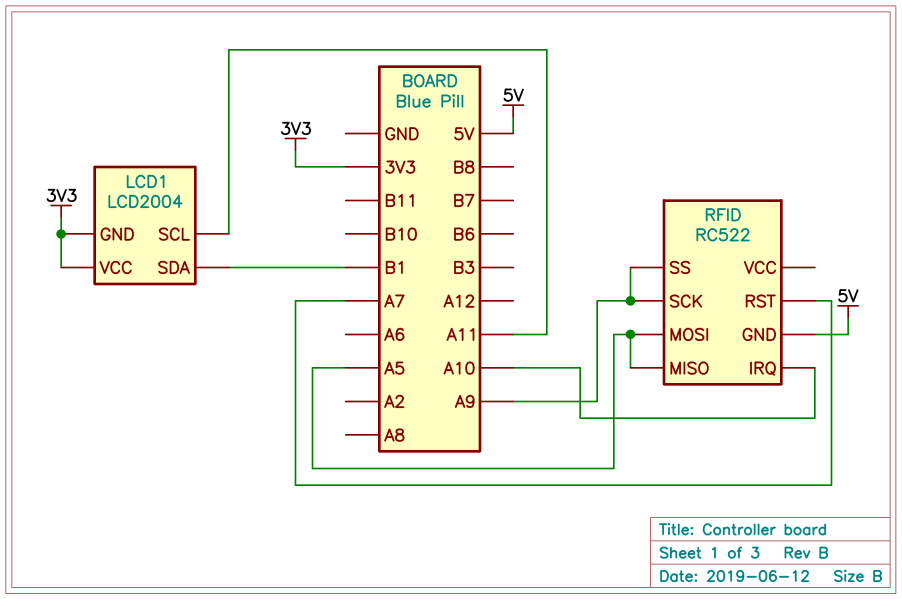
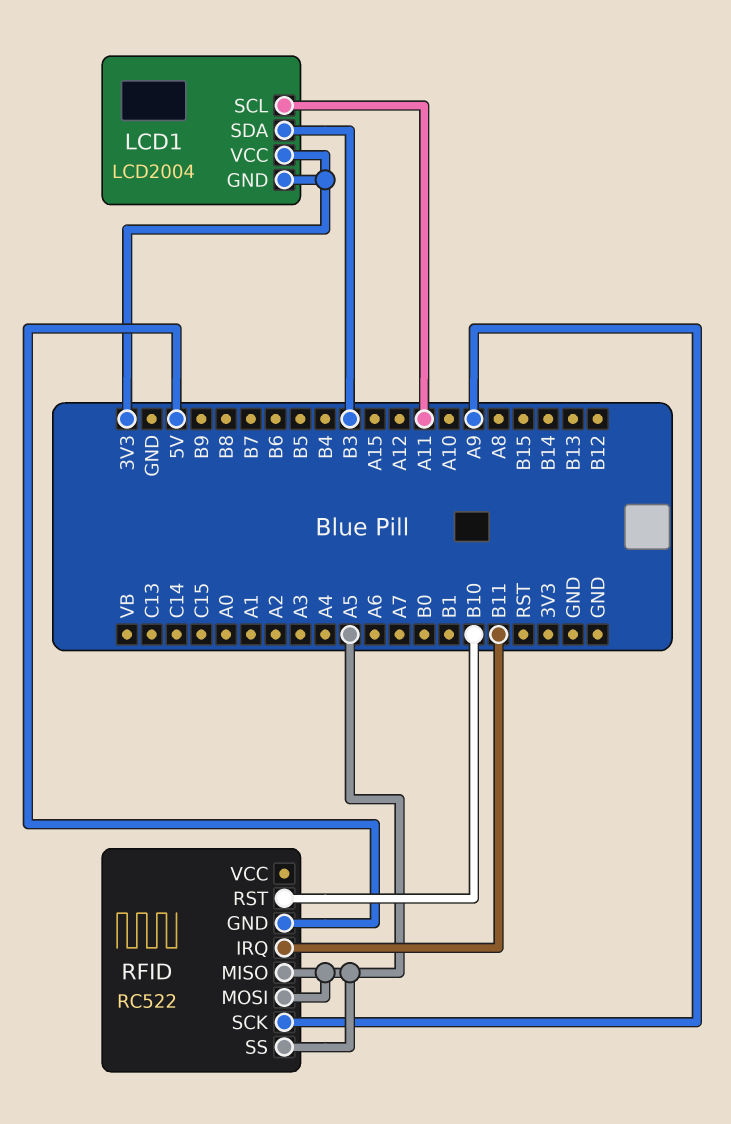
LCD1 pin SDA: B1 -> B3
RFID pin IRQ: A10 -> B11
RFID pin RST: A7 -> B10
RFID pin SS: A9 -> A5

